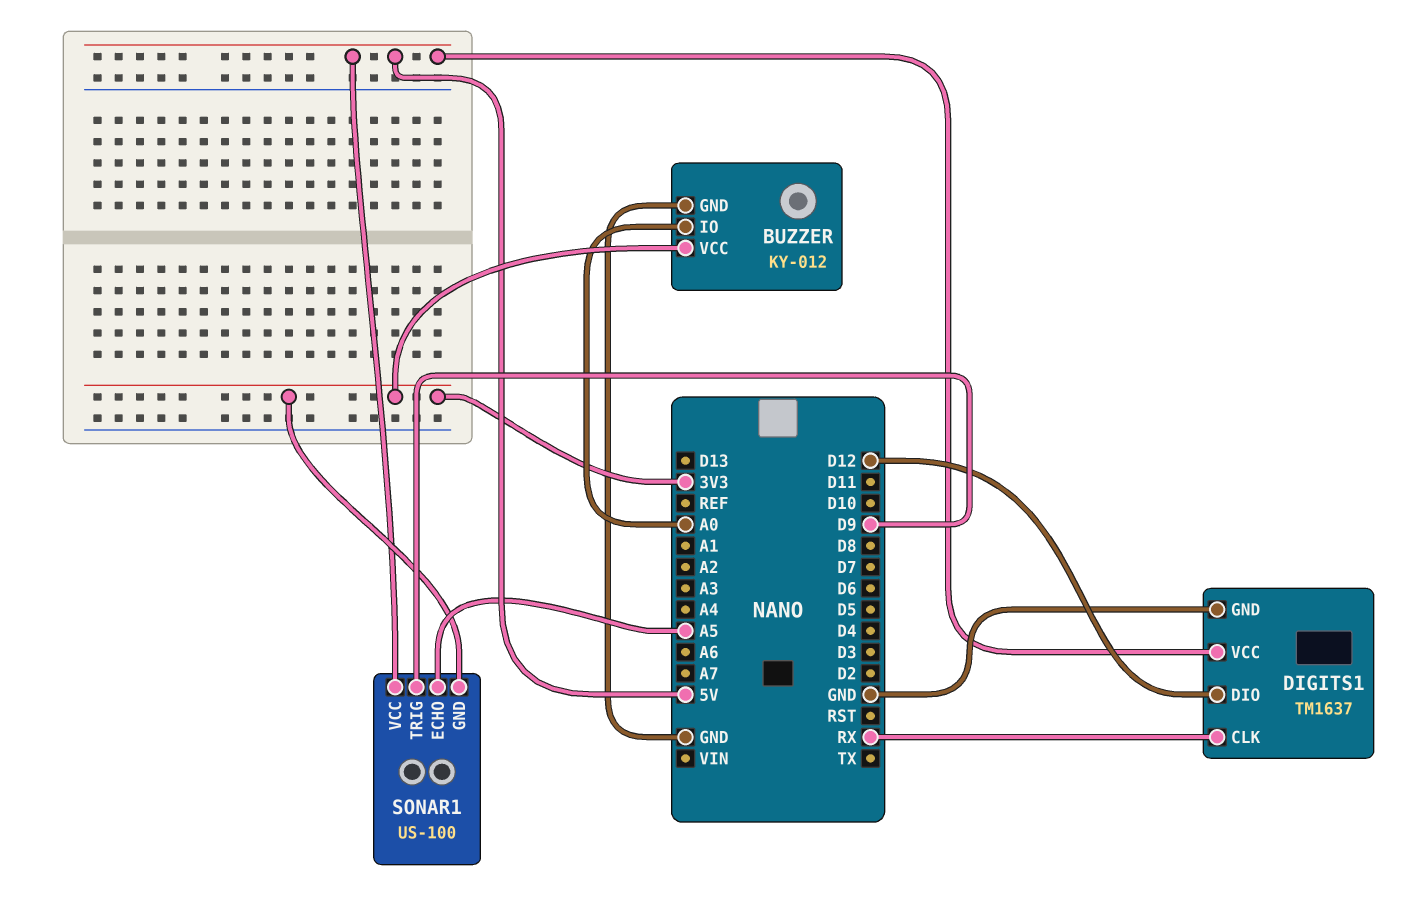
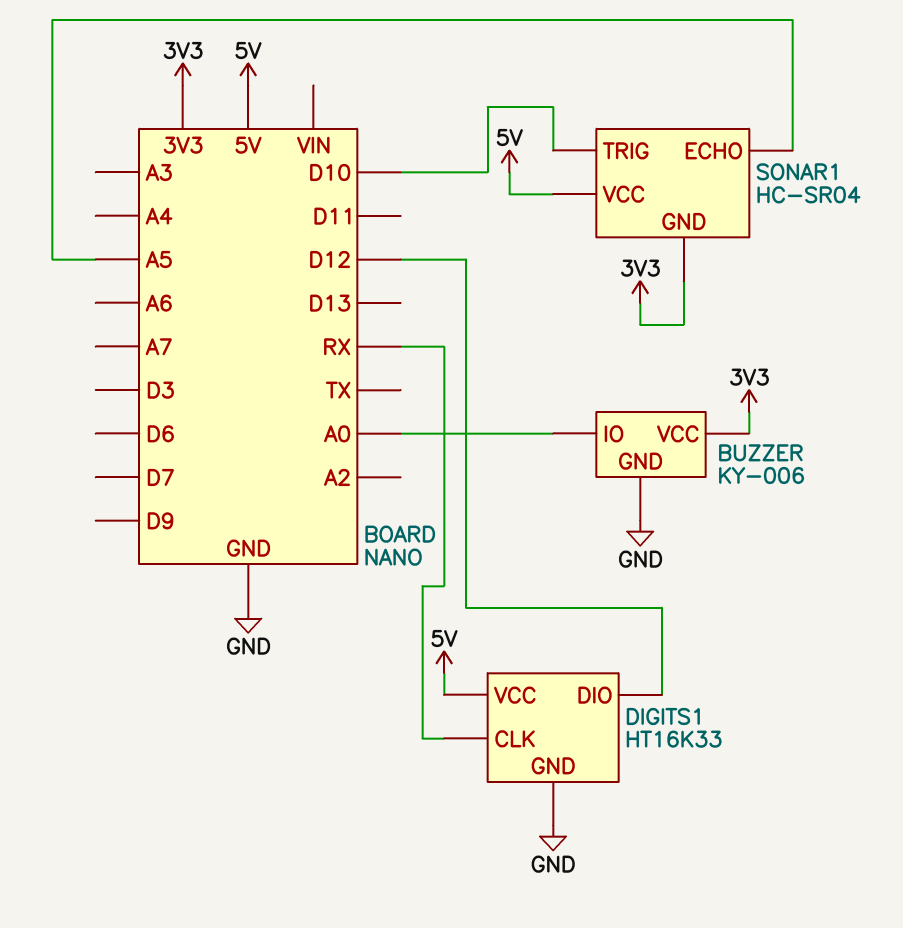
BUZZER: KY-012 -> KY-006
DIGITS1: TM1637 -> HT16K33
SONAR1: US-100 -> HC-SR04
SONAR1 pin TRIG: D9 -> D10

